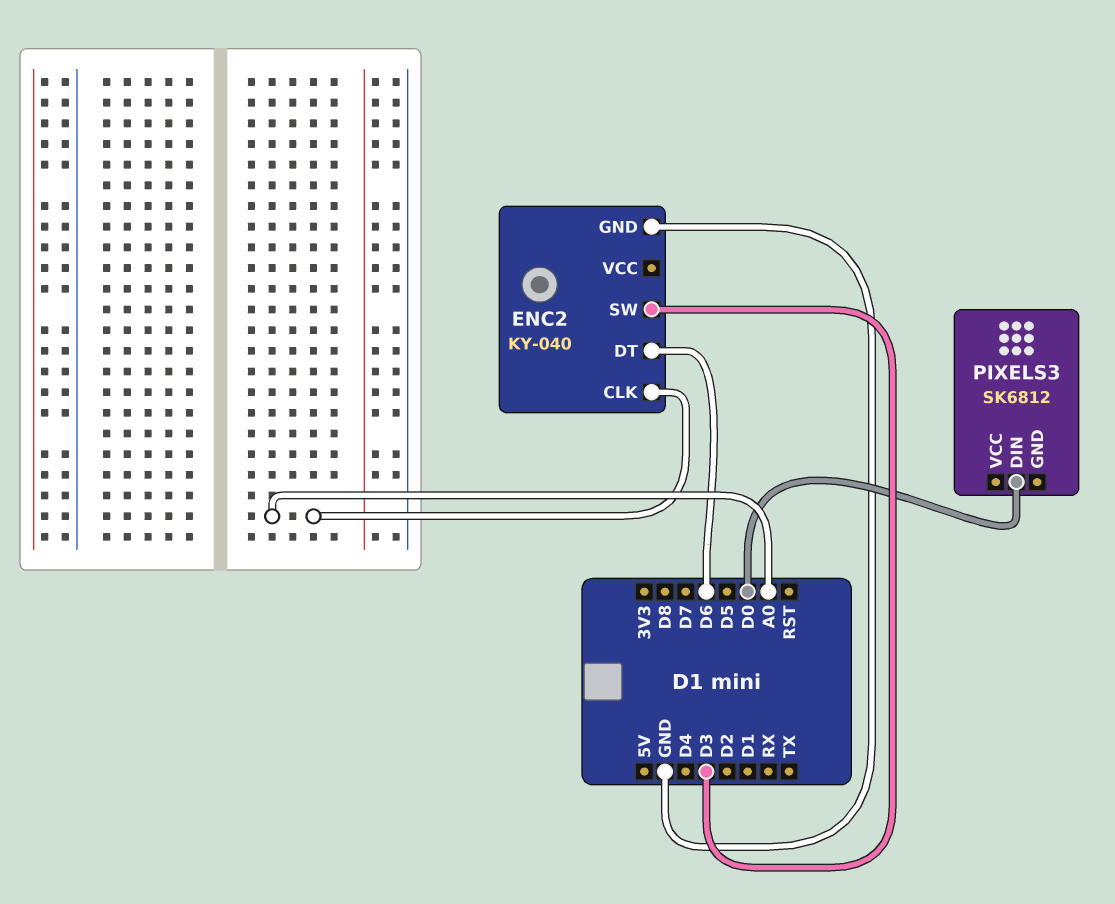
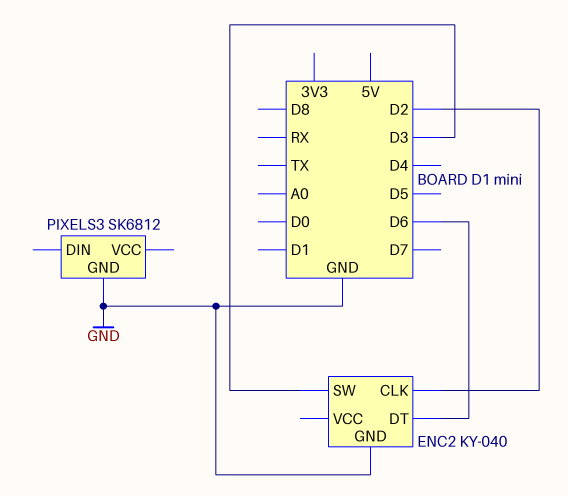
ENC2 pin CLK: A0 -> D2
PIXELS3 pin DIN: D0 -> none
PIXELS3 pin GND: none -> GND

